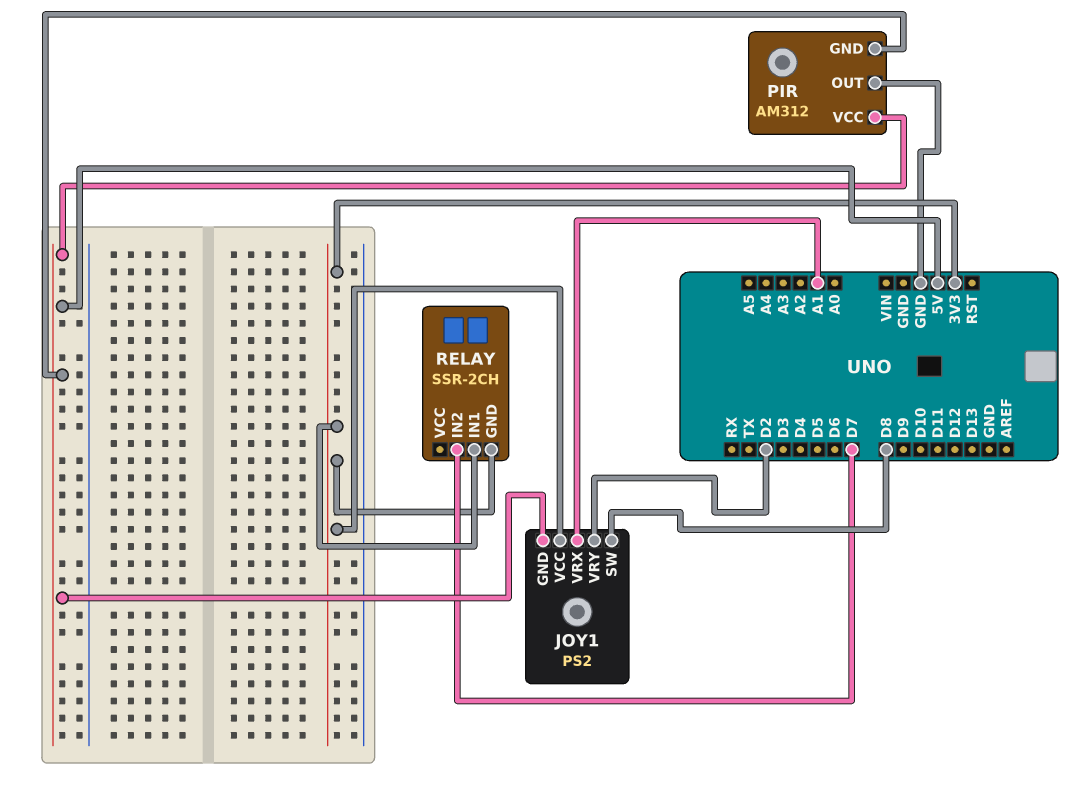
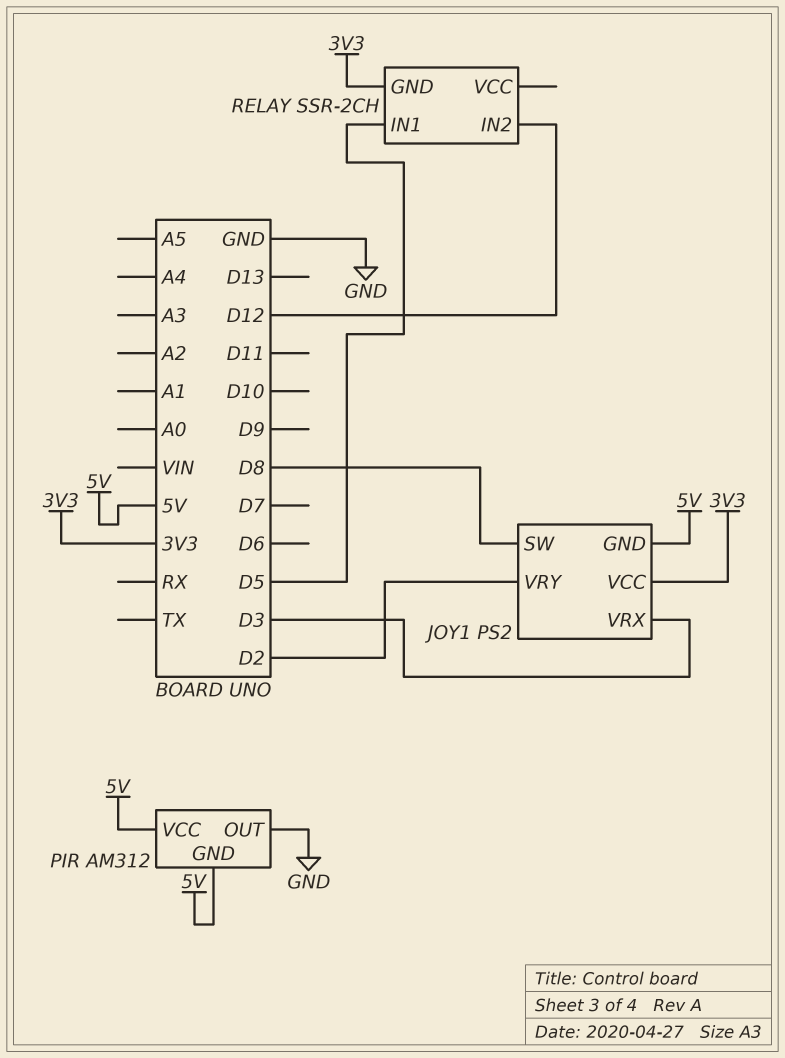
JOY1 pin VRX: A1 -> D3
RELAY pin IN1: 3V3 -> D5
RELAY pin IN2: D7 -> D12

